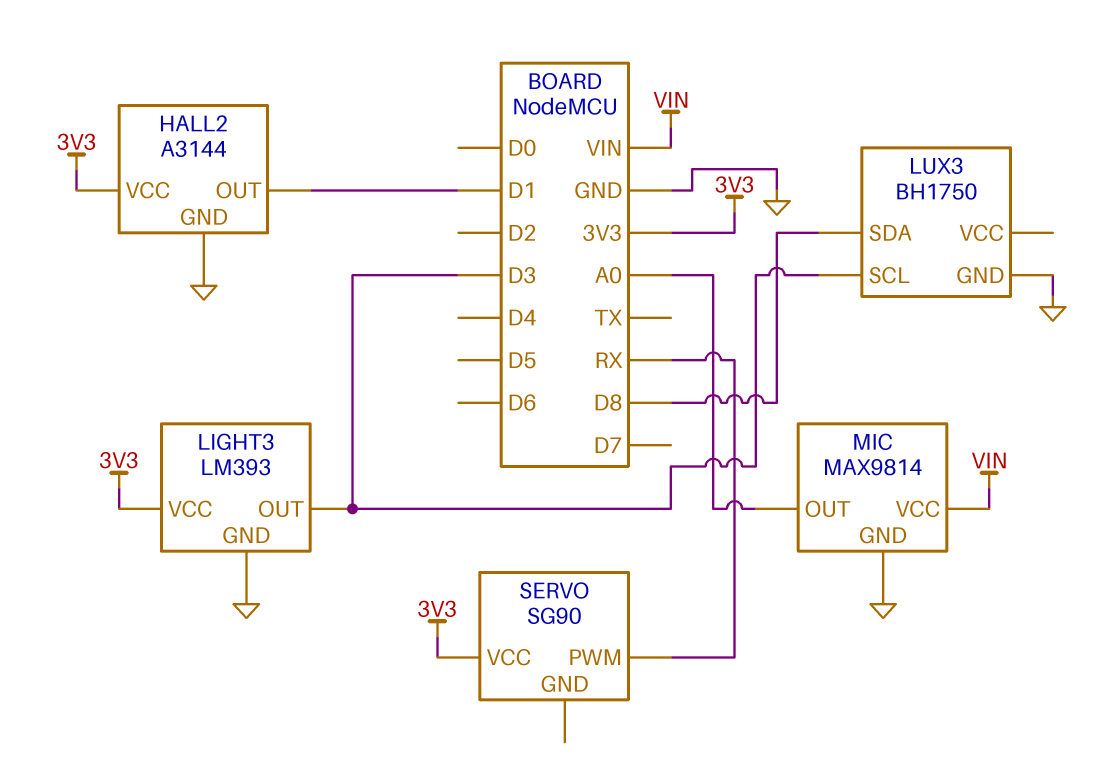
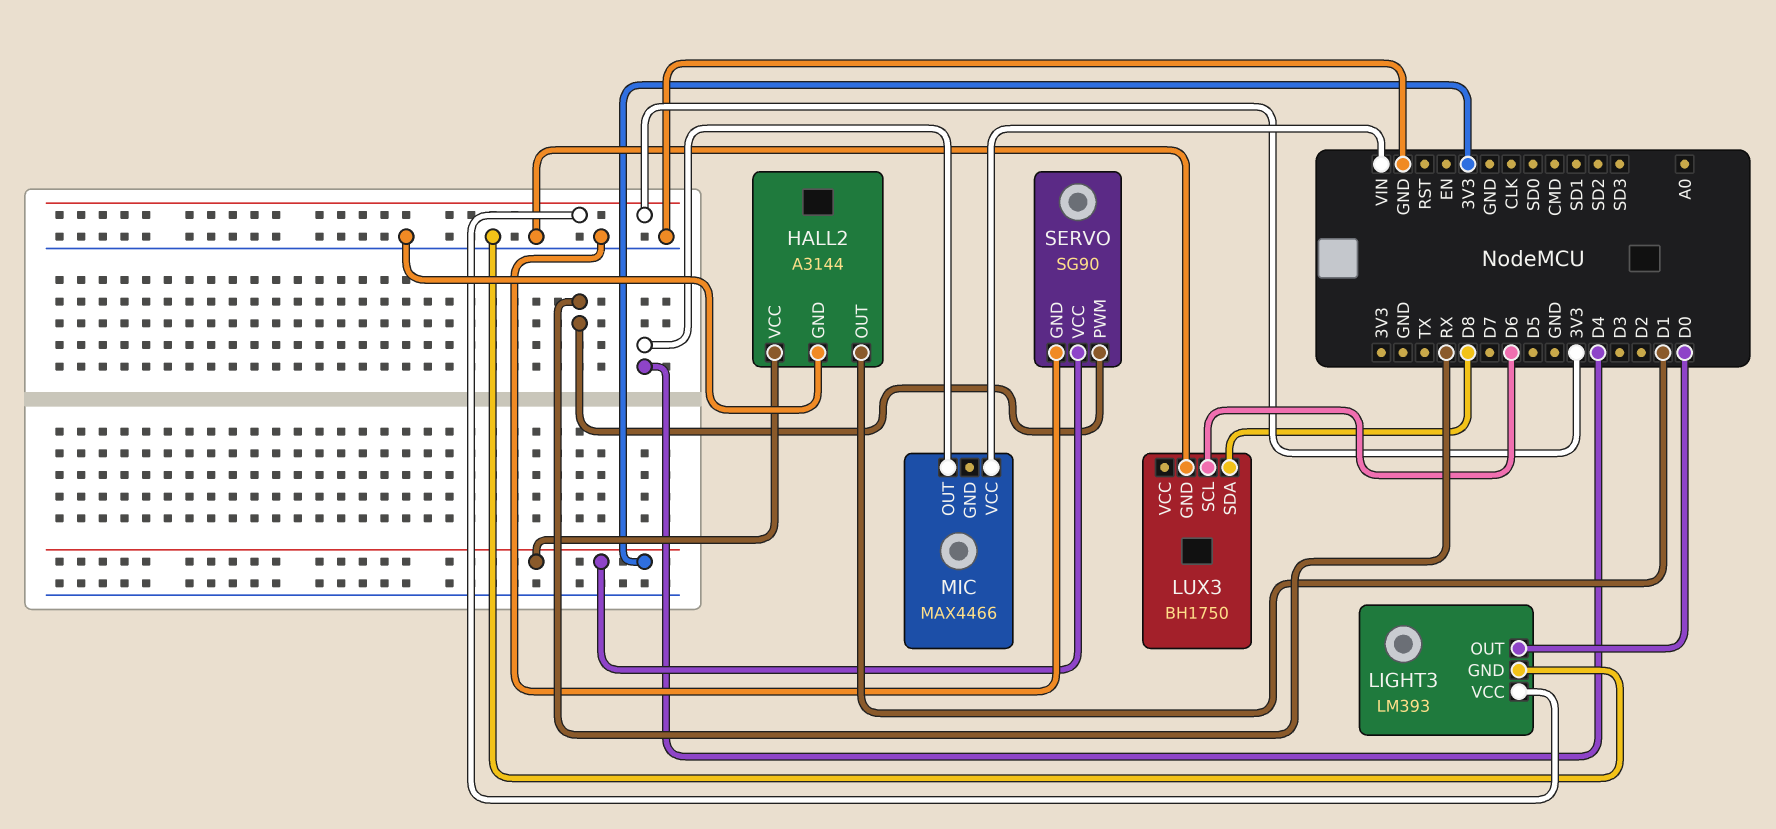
LIGHT3 pin OUT: D3 -> D0
LUX3 pin SCL: D3 -> D6
MIC: MAX9814 -> MAX4466
MIC pin GND: GND -> none
MIC pin OUT: A0 -> D4
SERVO pin GND: none -> GND

